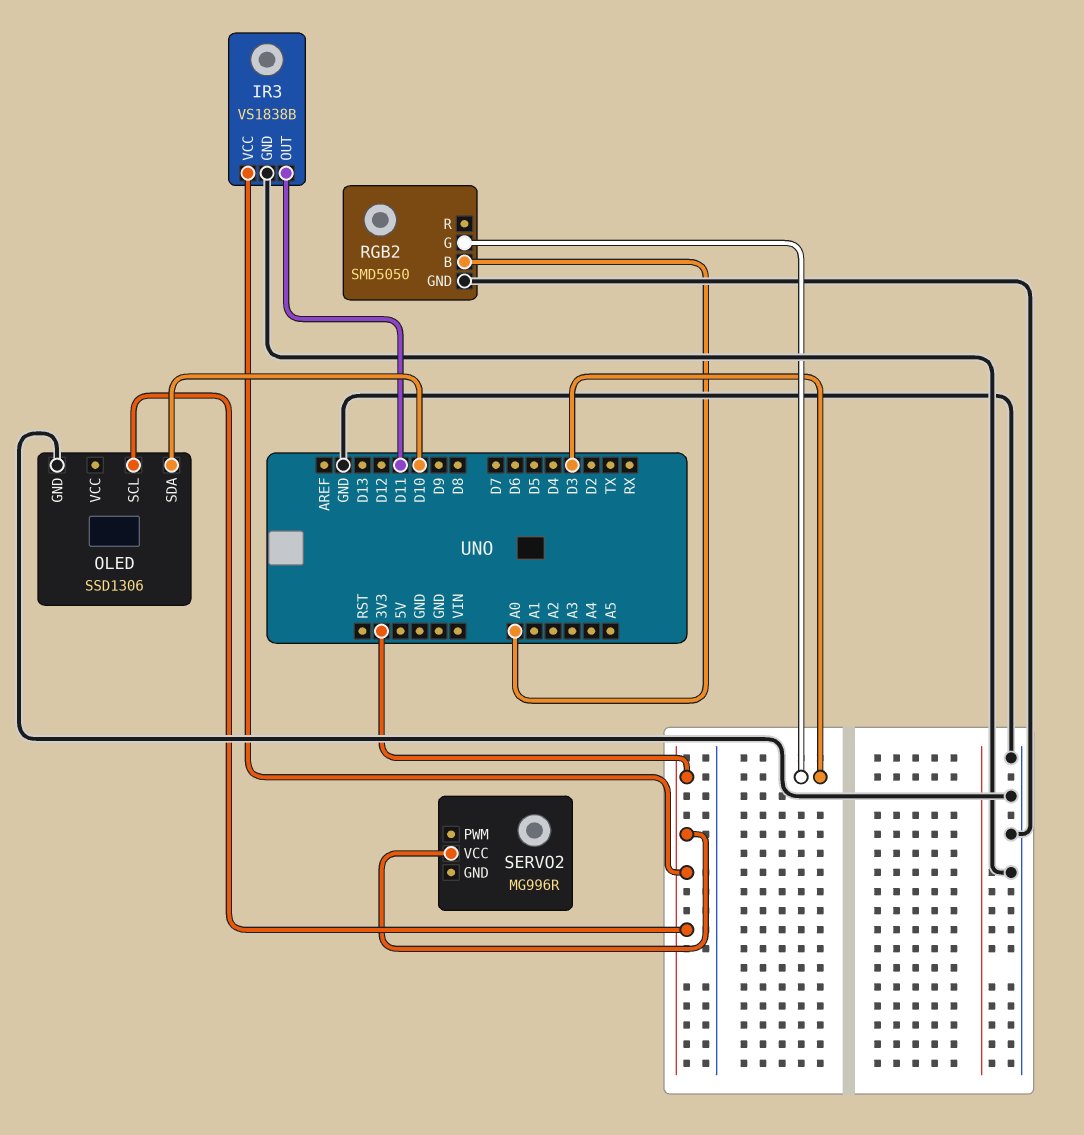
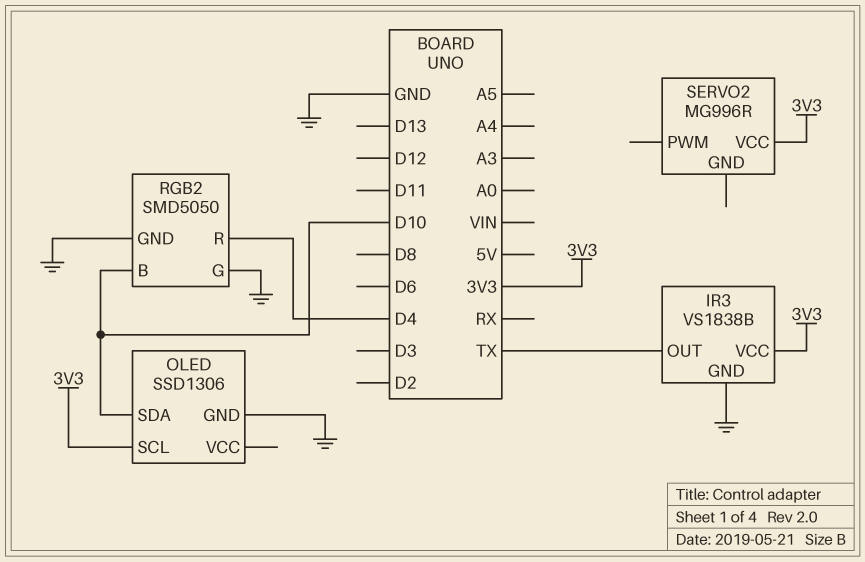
IR3 pin OUT: D11 -> TX
RGB2 pin B: A0 -> D10
RGB2 pin G: D3 -> GND
RGB2 pin R: none -> D4

